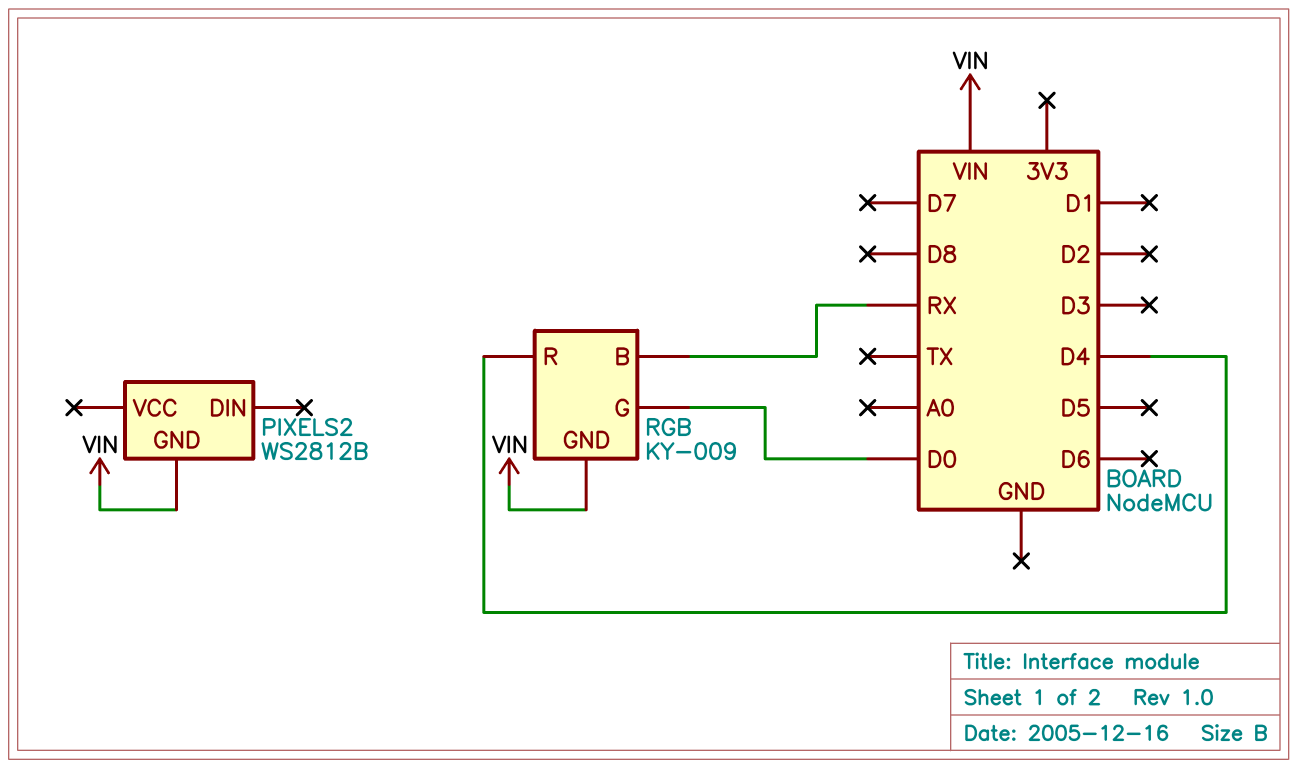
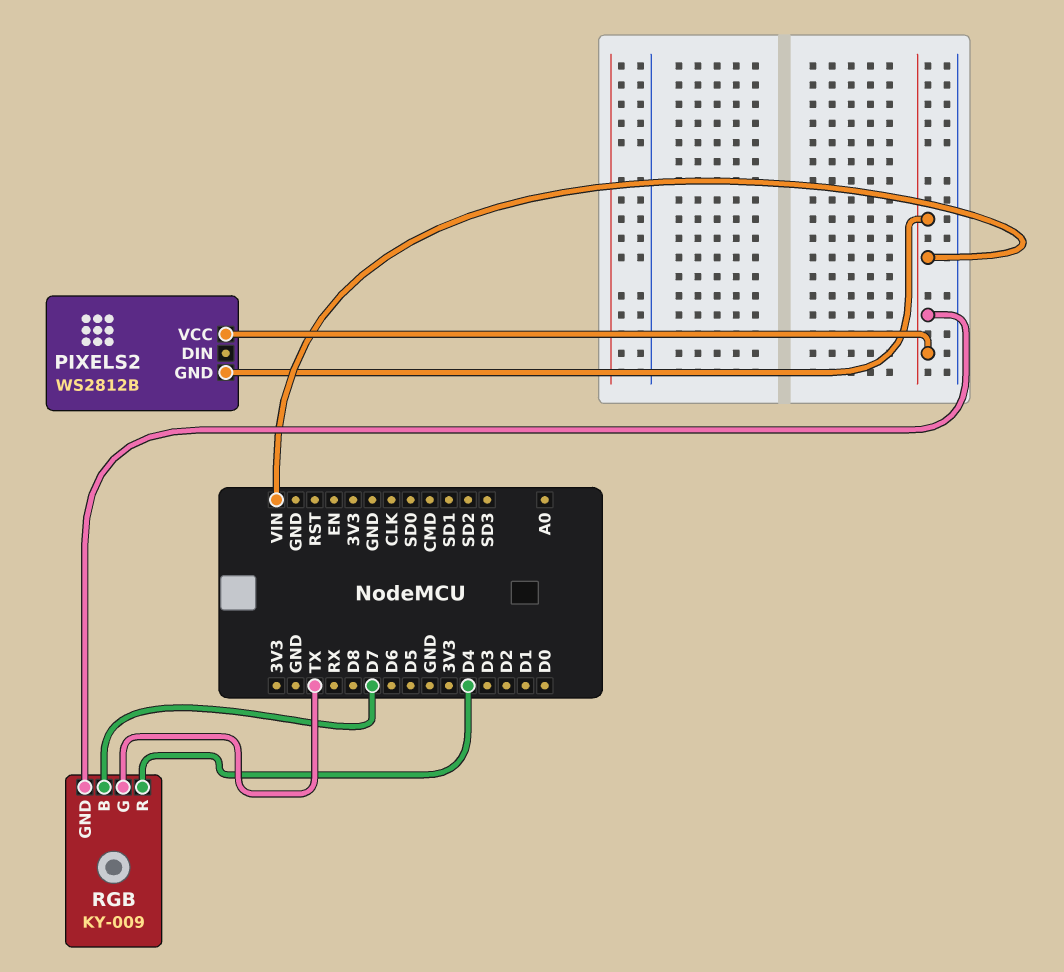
PIXELS2 pin VCC: none -> VIN
RGB pin B: RX -> D7
RGB pin G: D0 -> TX

